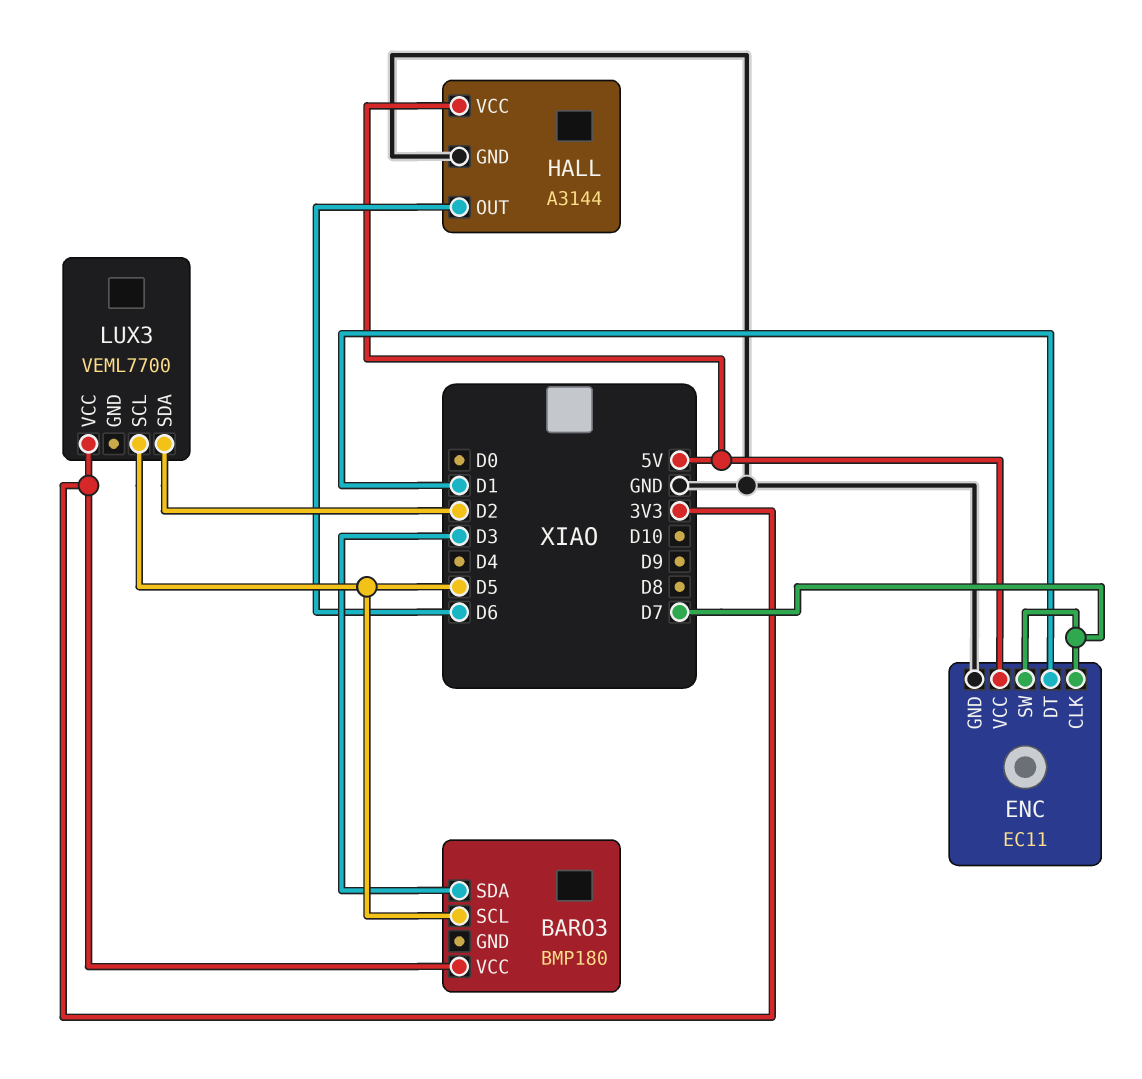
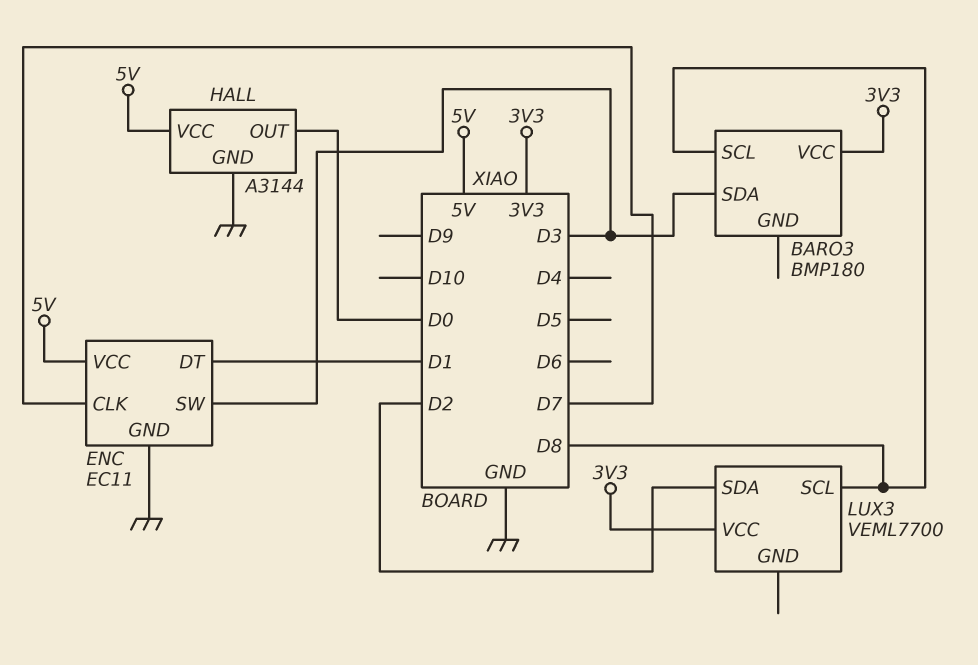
BARO3 pin SCL: D5 -> D8
ENC pin SW: D7 -> D3
HALL pin OUT: D6 -> D0
LUX3 pin SCL: D5 -> D8

